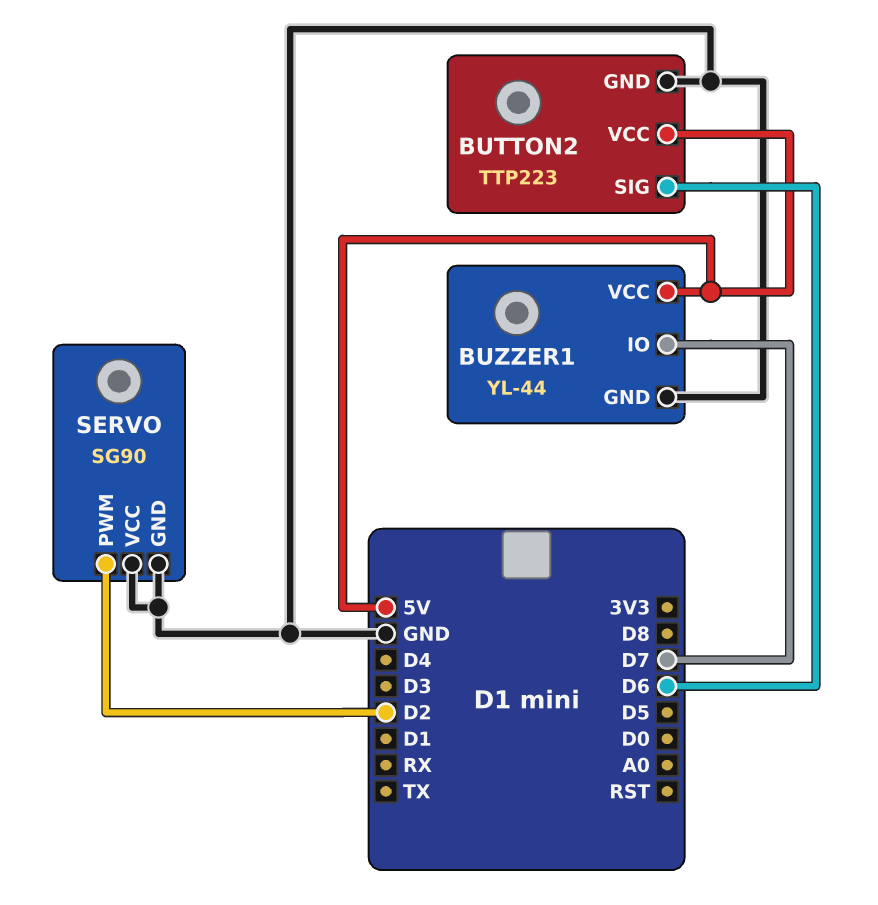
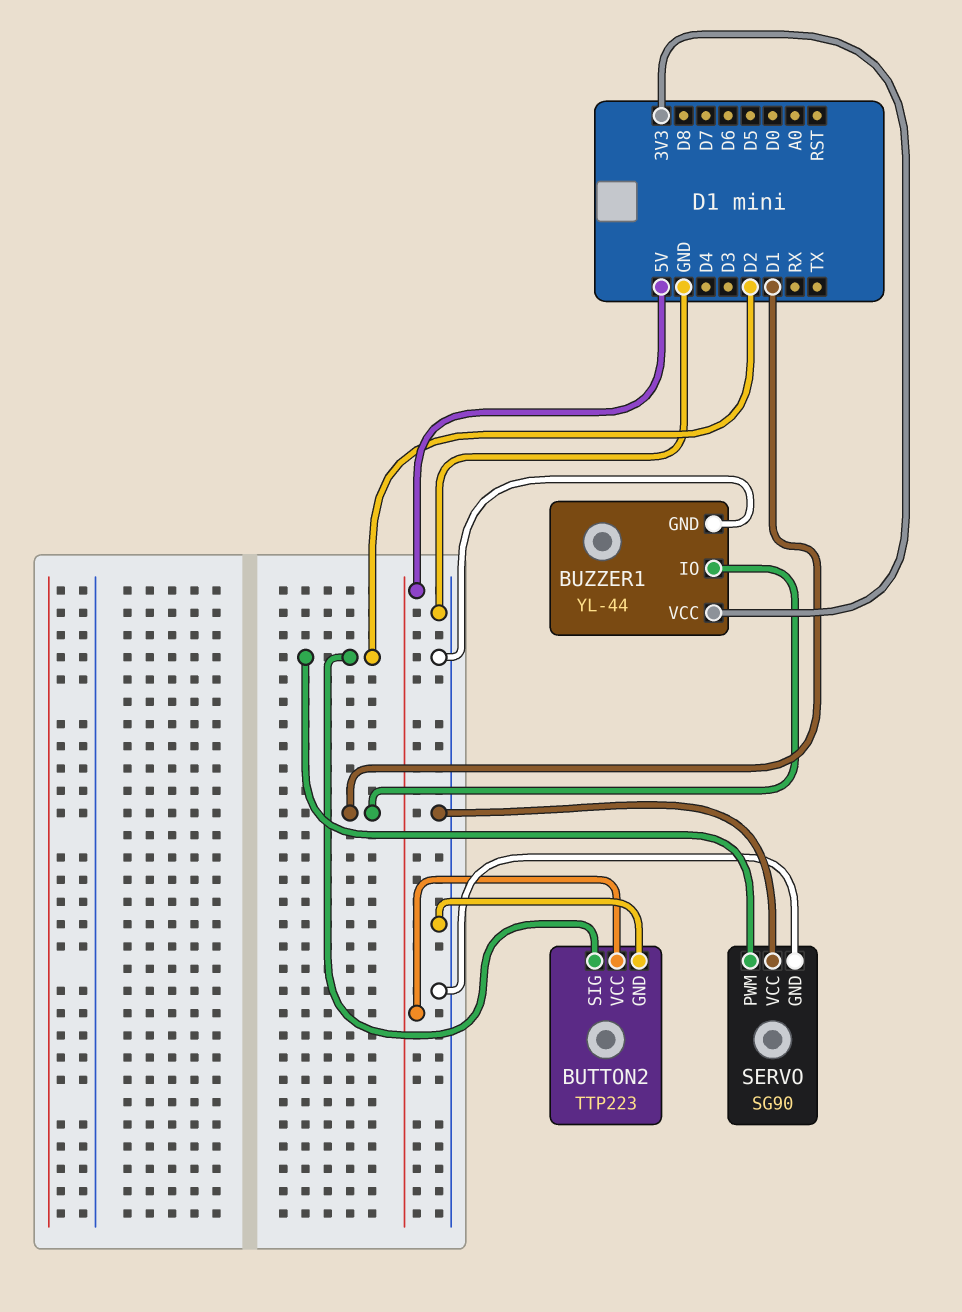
BUTTON2 pin SIG: D6 -> D2
BUZZER1 pin IO: D7 -> D1
BUZZER1 pin VCC: 5V -> 3V3

